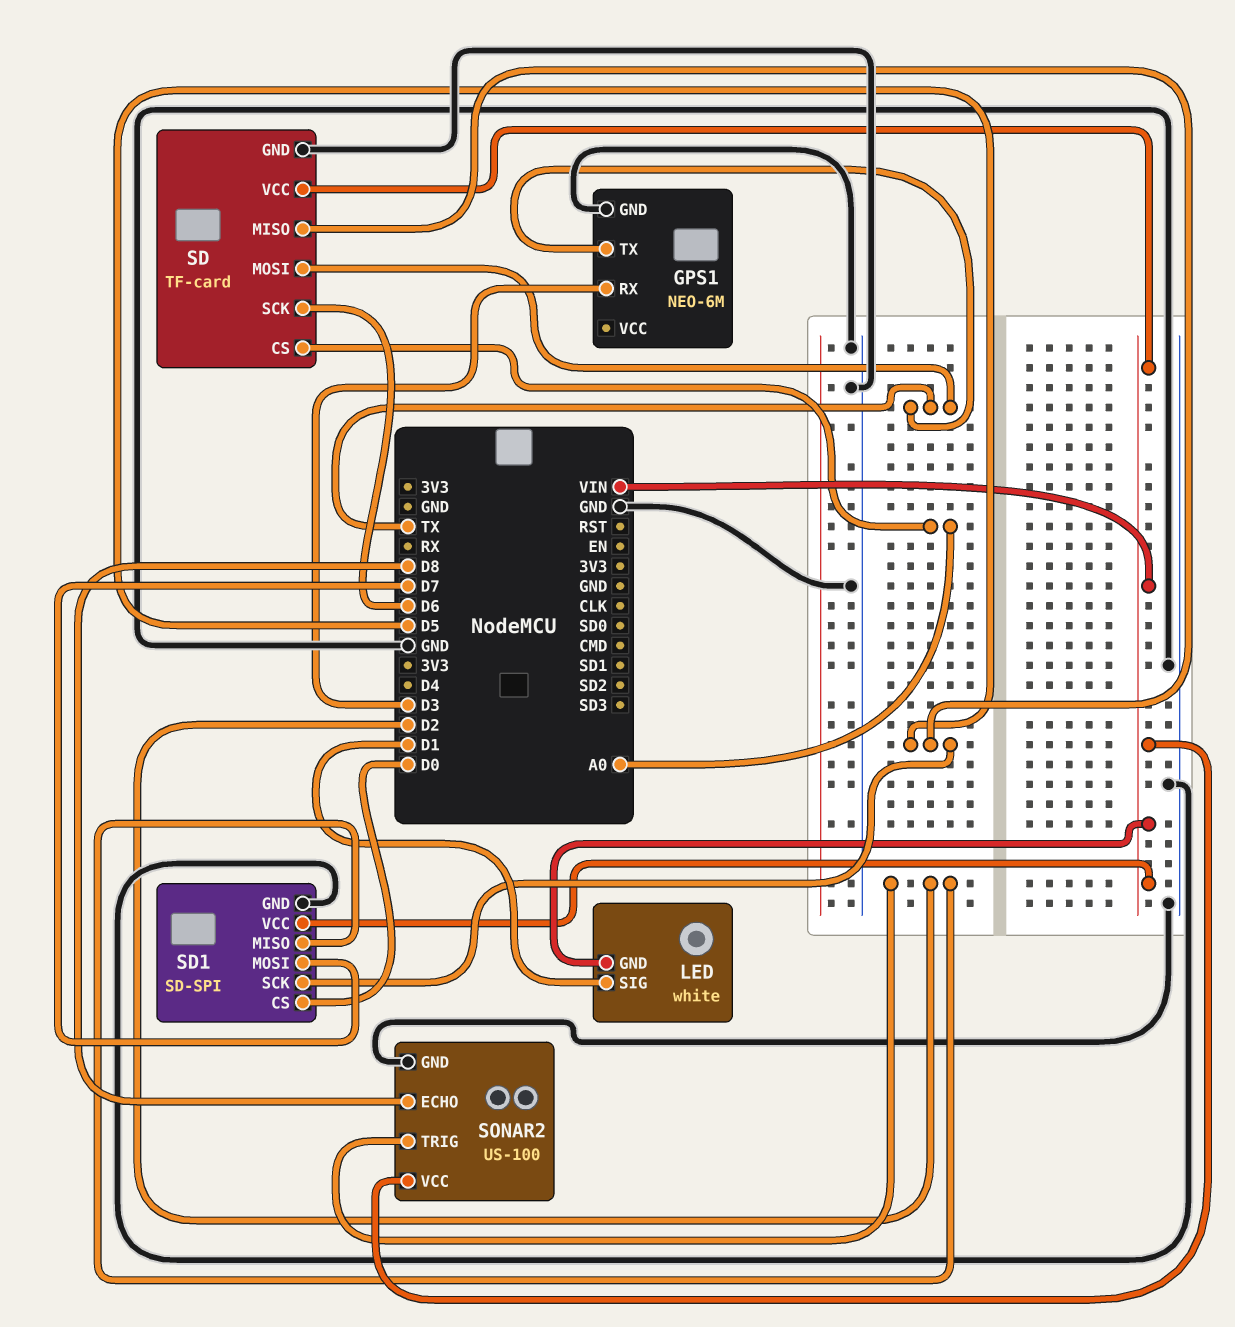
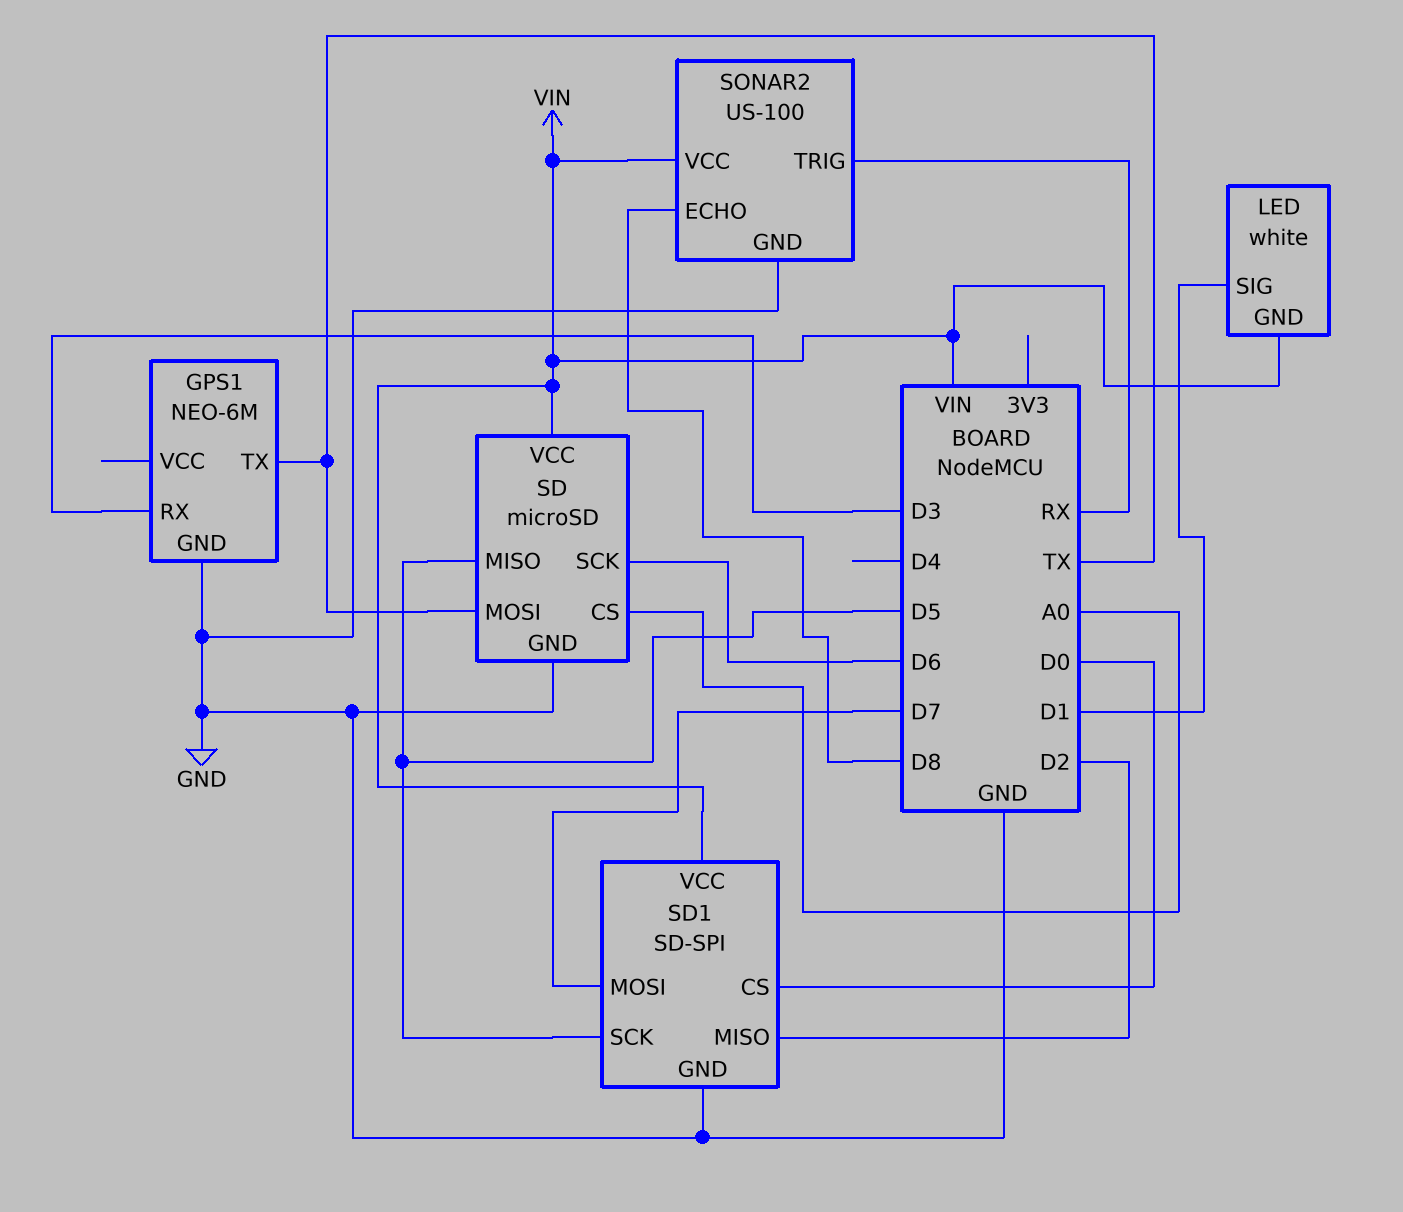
SD: TF-card -> microSD
SONAR2 pin TRIG: D2 -> RX

